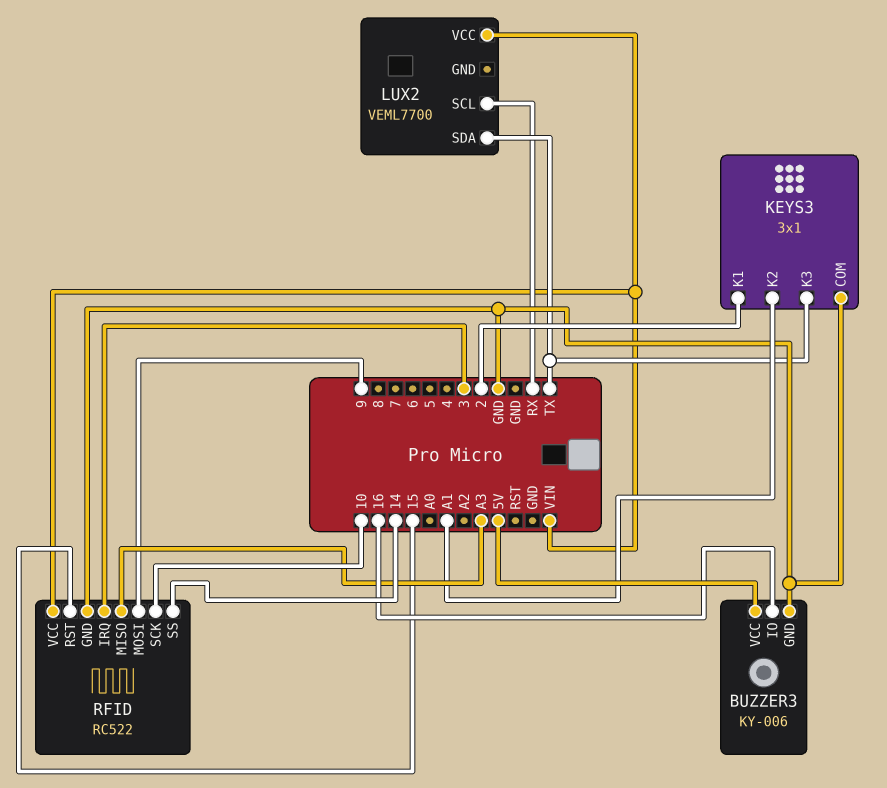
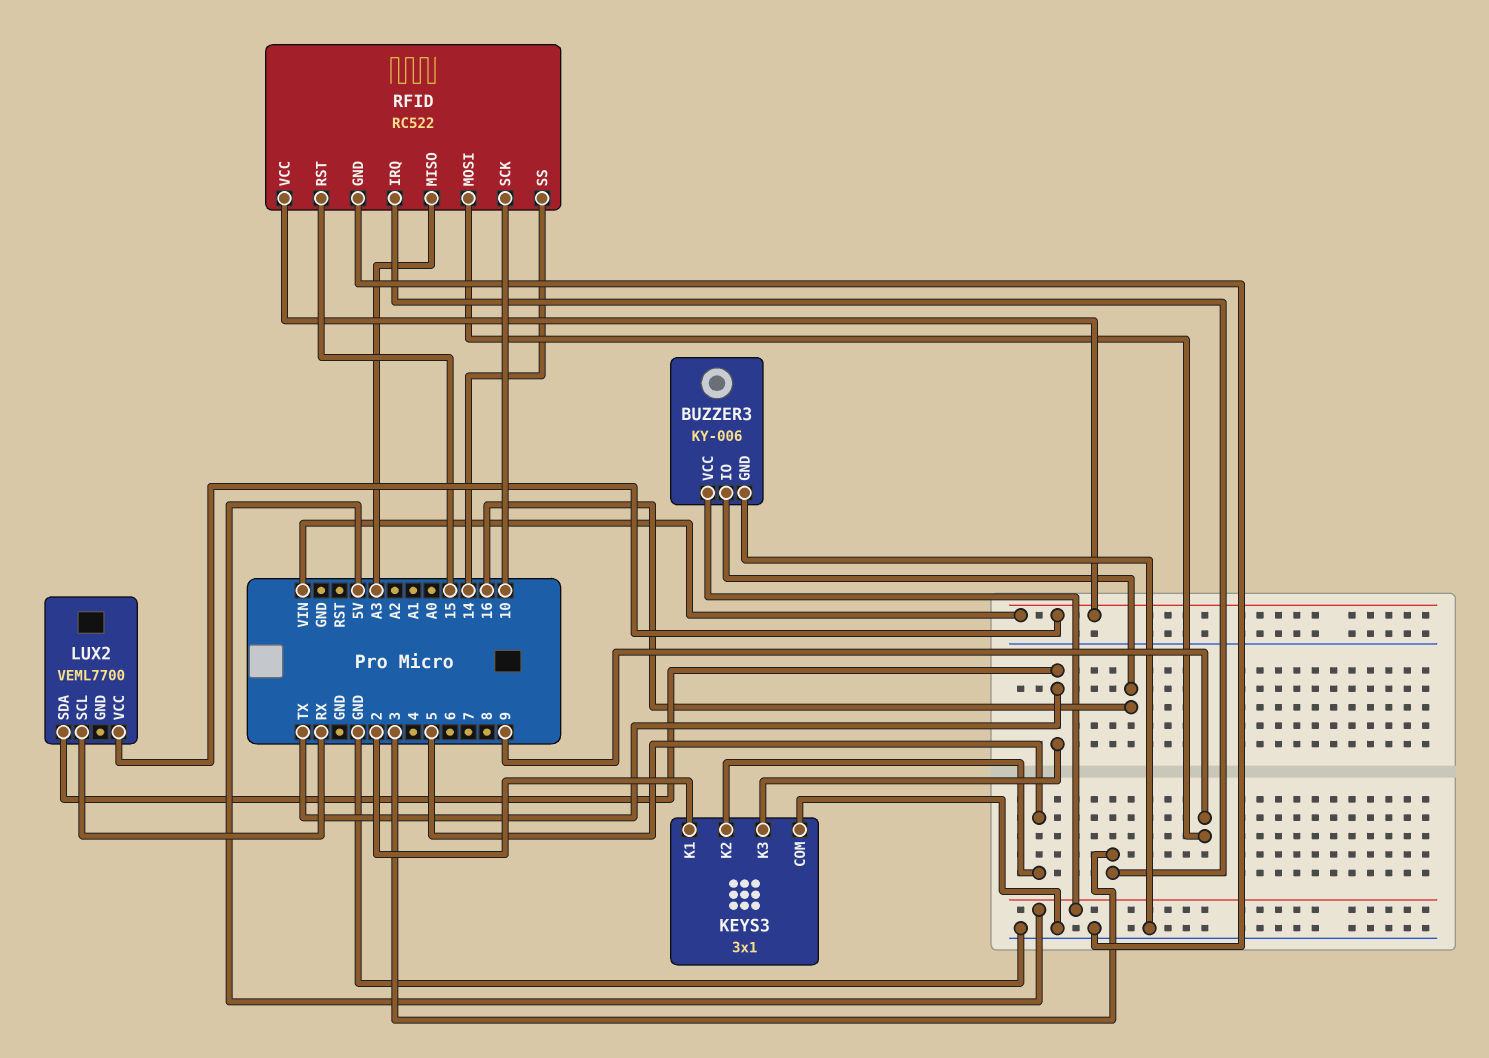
KEYS3 pin K2: A1 -> 5

